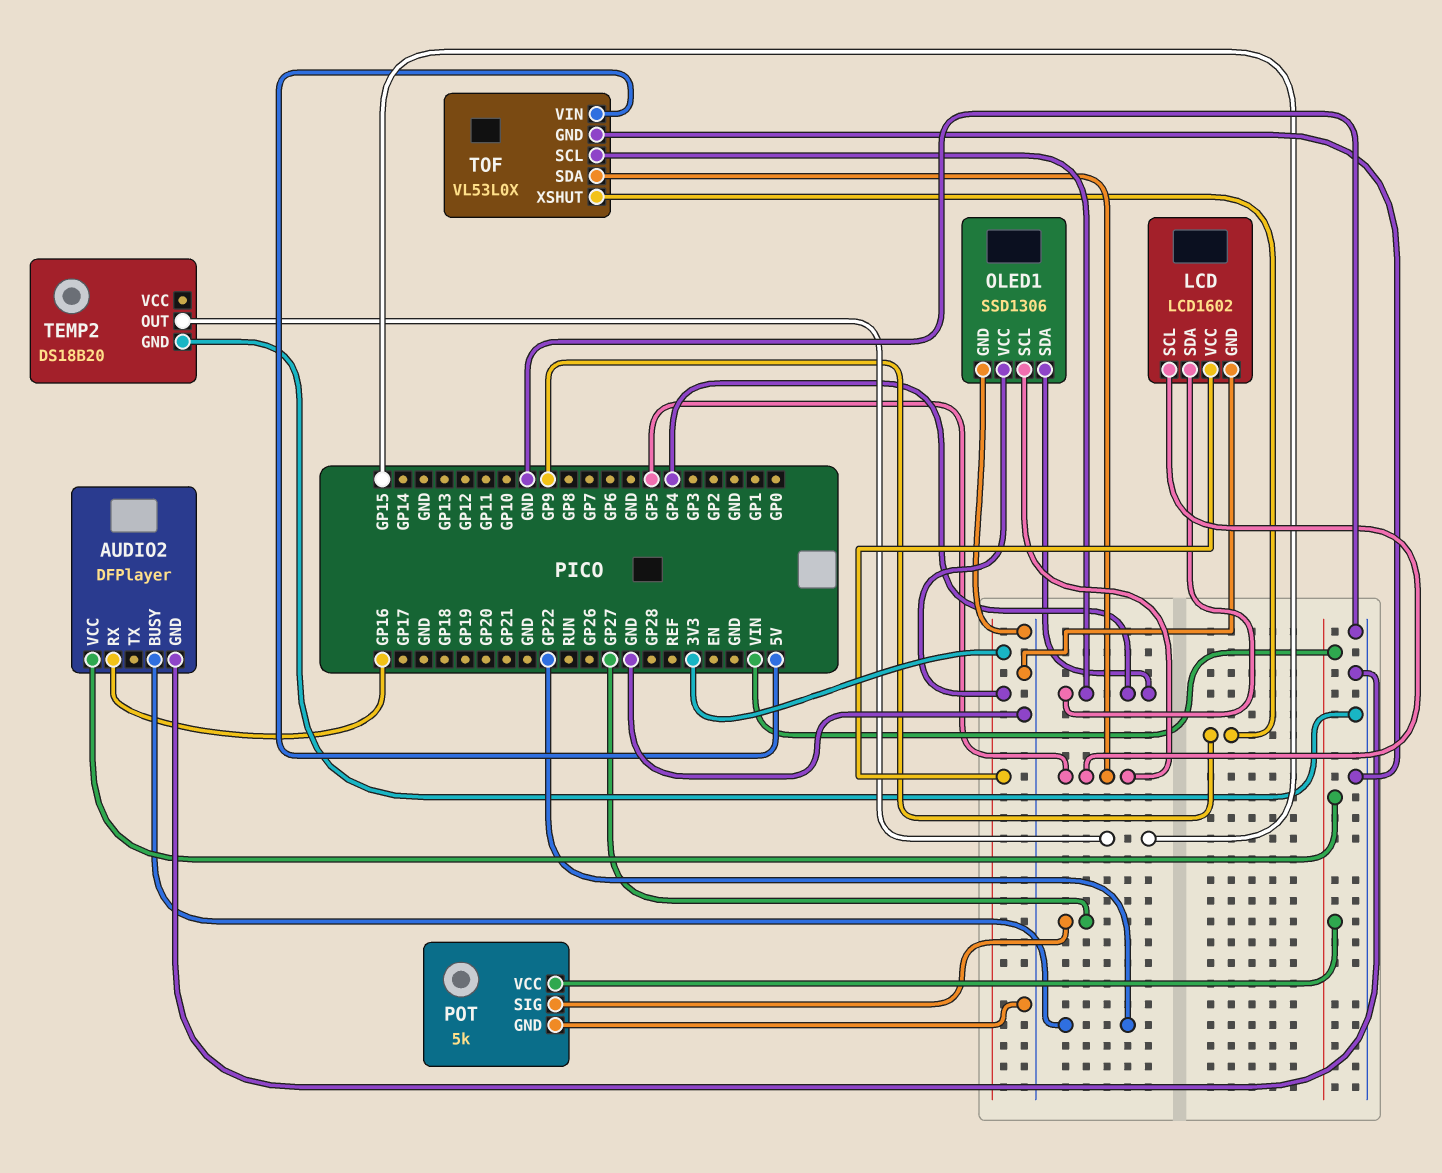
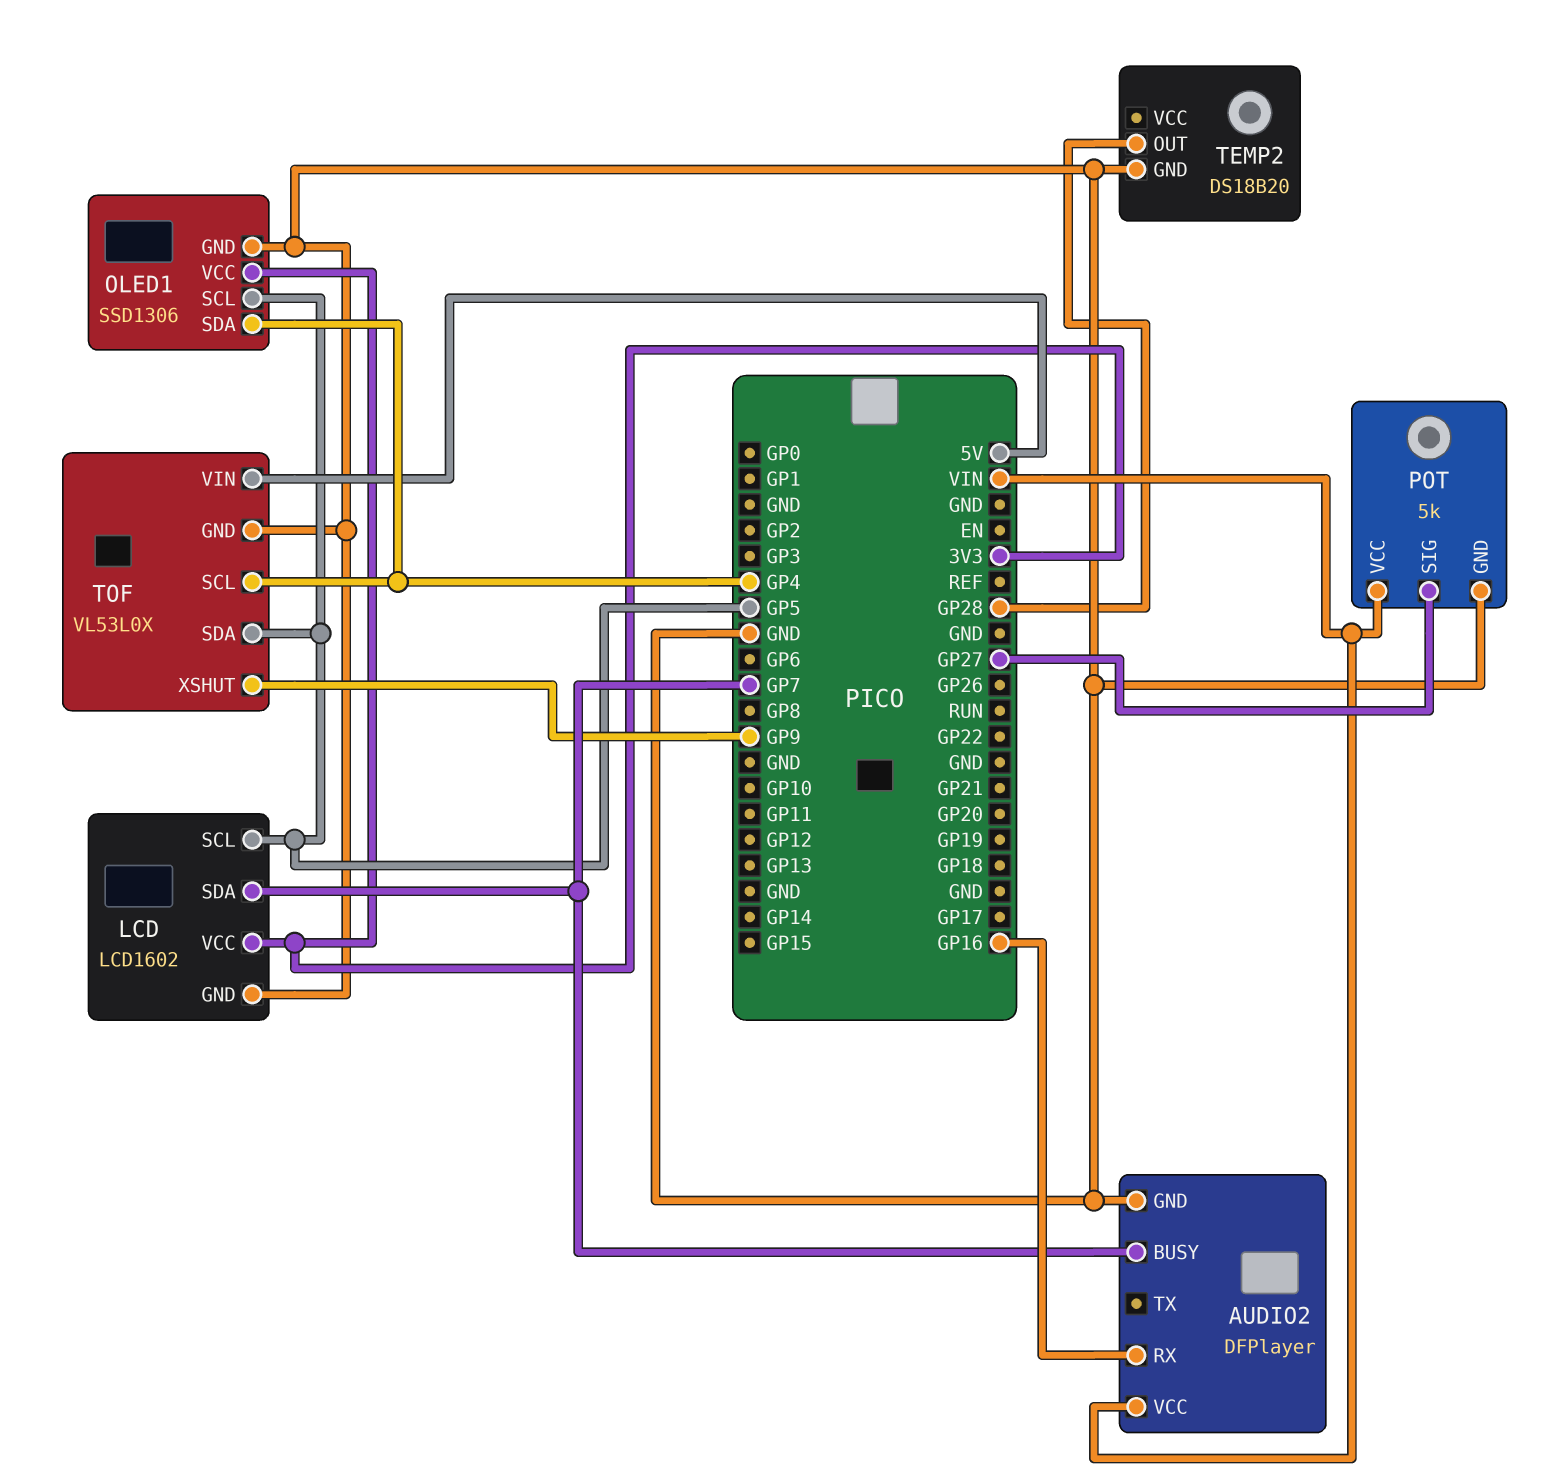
AUDIO2 pin BUSY: GP22 -> GP7
LCD pin SDA: GP4 -> GP7
TEMP2 pin OUT: GP15 -> GP28

